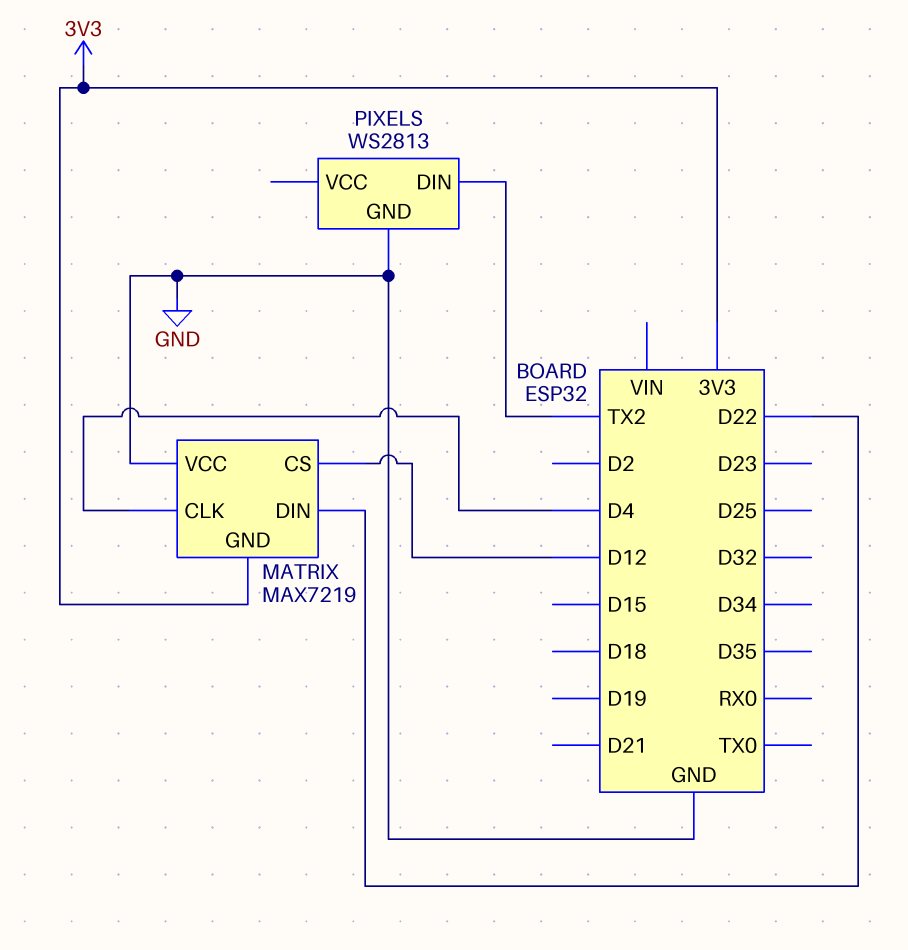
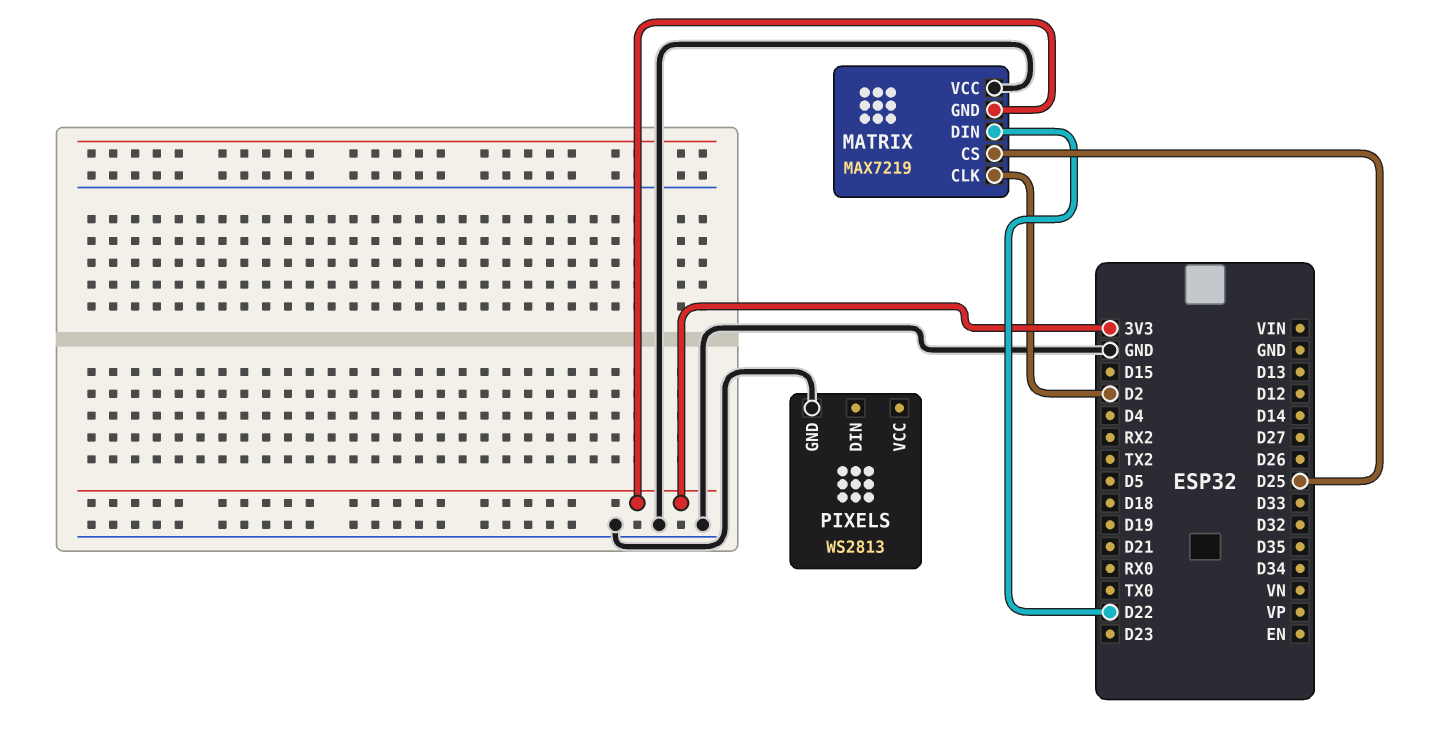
MATRIX pin CLK: D4 -> D2
MATRIX pin CS: D12 -> D25
PIXELS pin DIN: TX2 -> none

